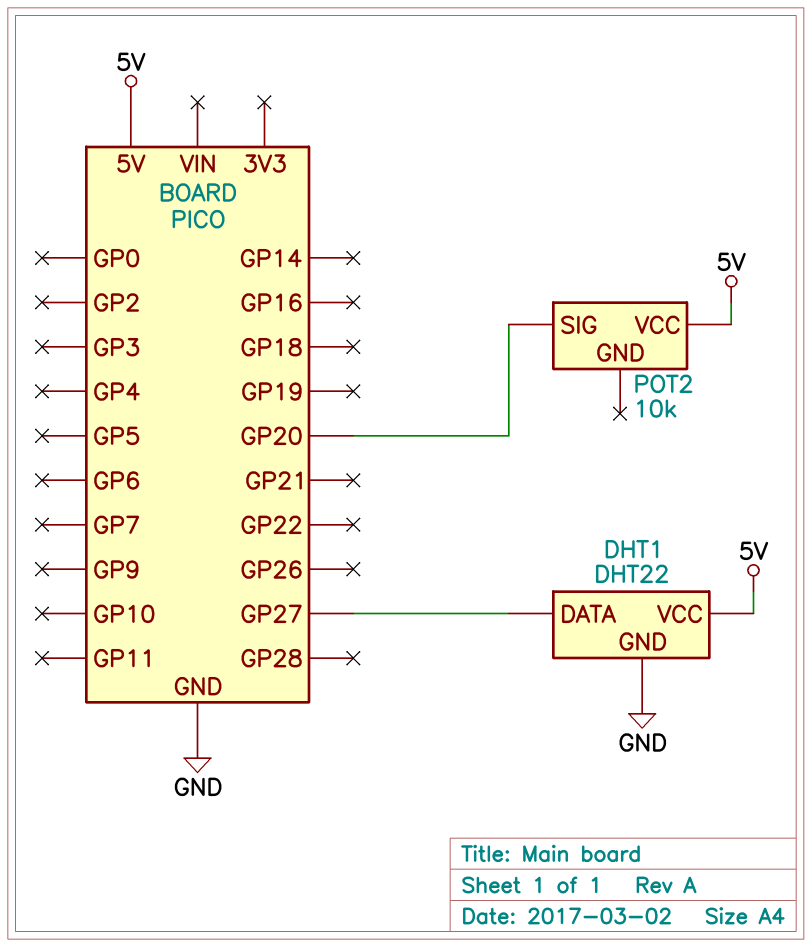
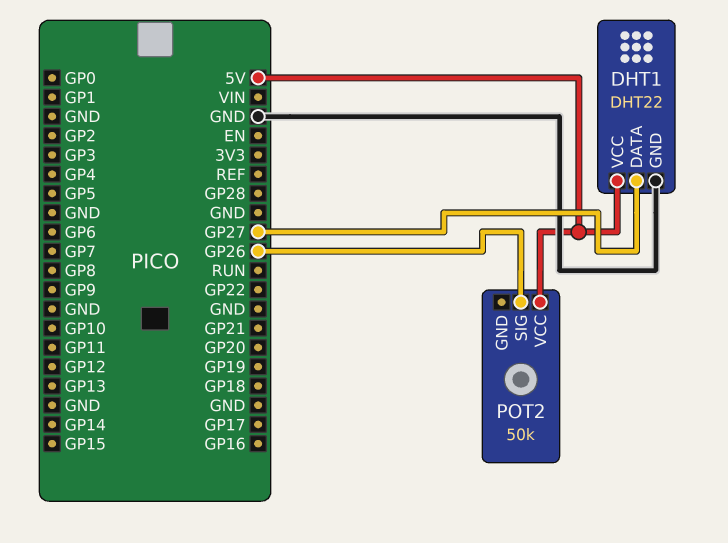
POT2: 10k -> 50k
POT2 pin SIG: GP20 -> GP26

